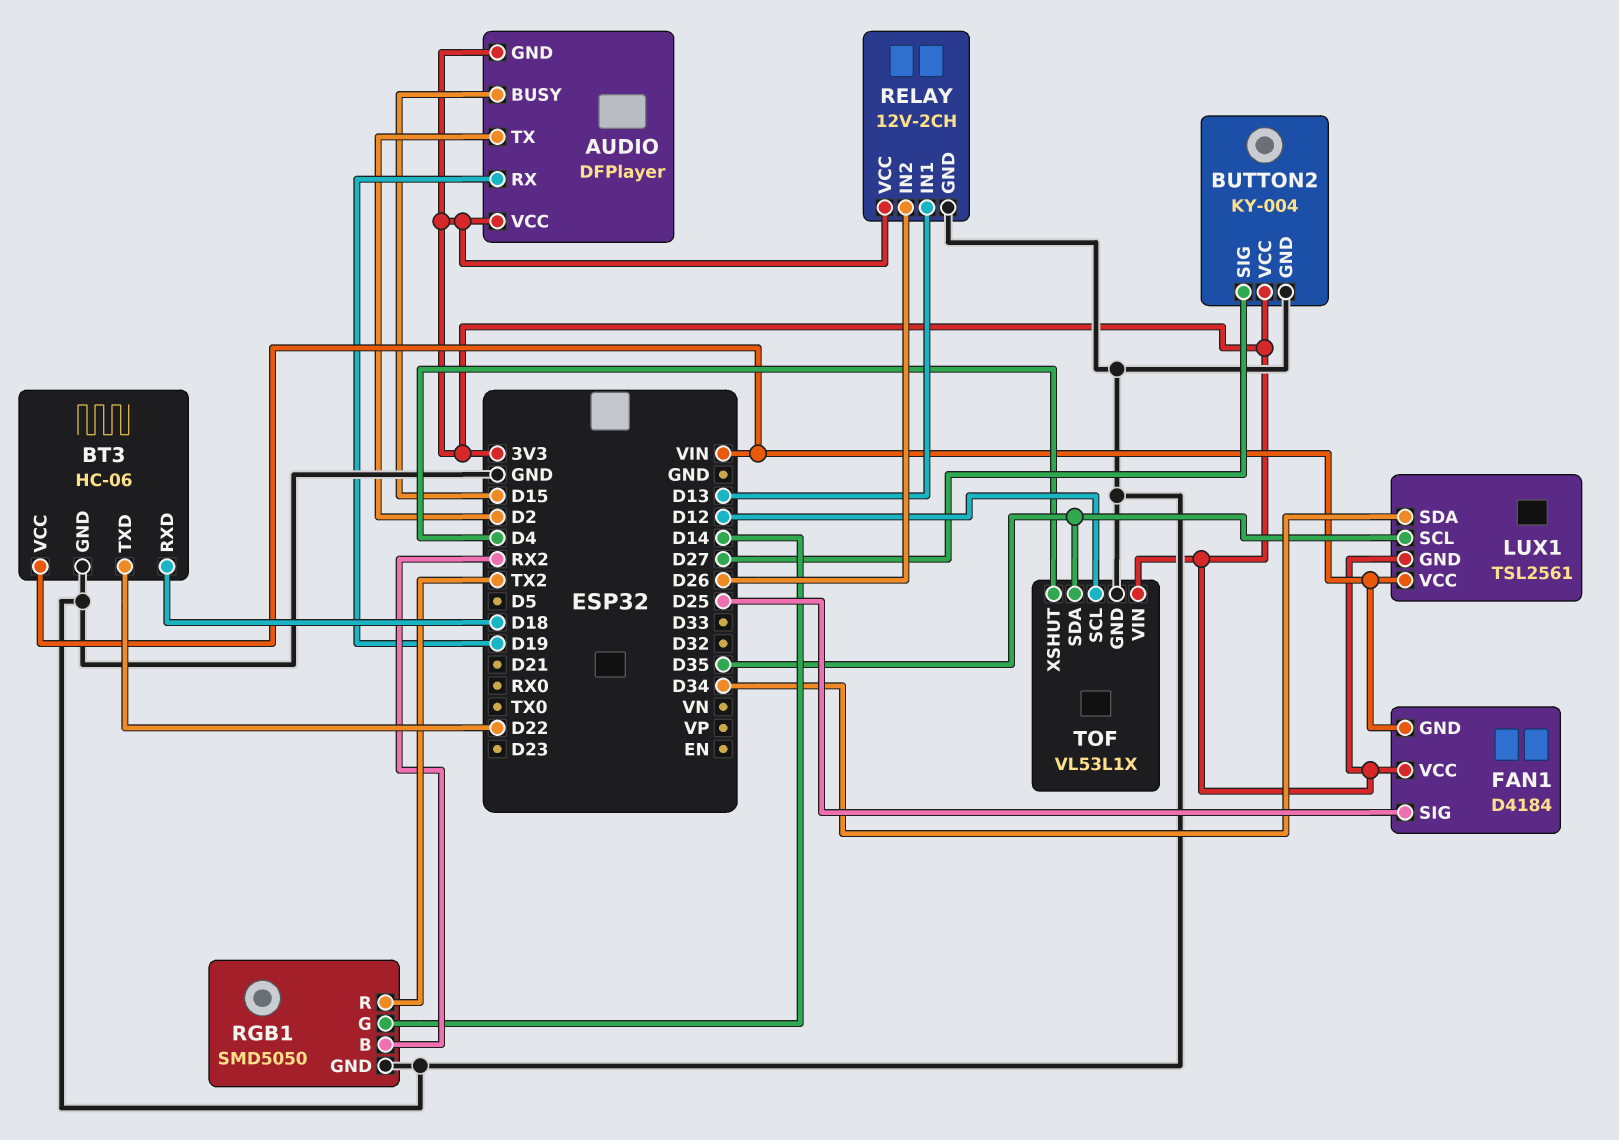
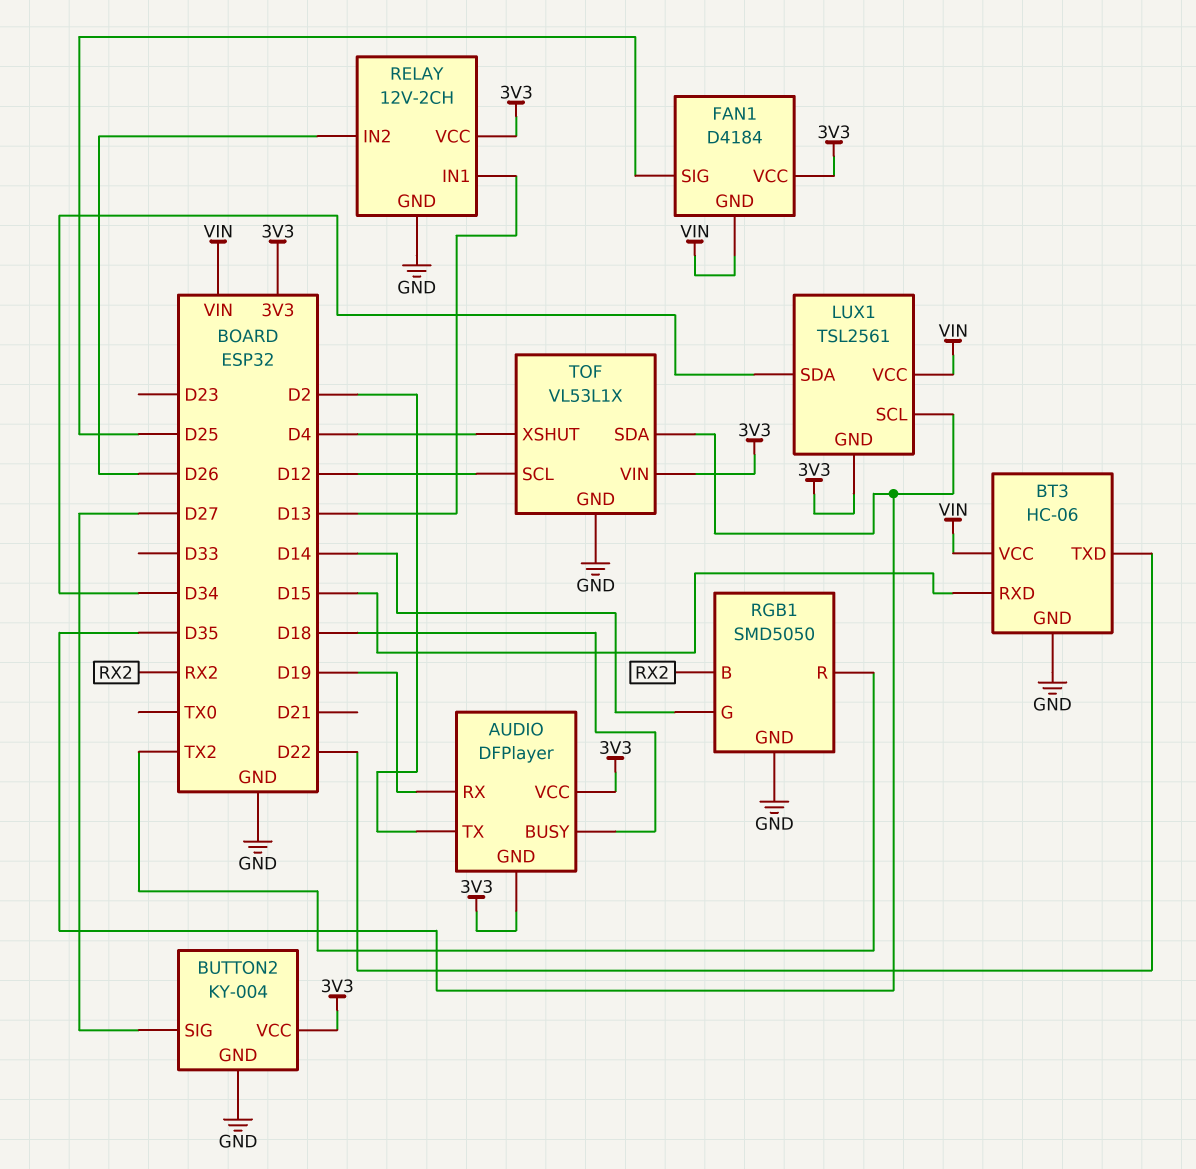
AUDIO pin BUSY: D15 -> D18
BT3 pin RXD: D18 -> D15

